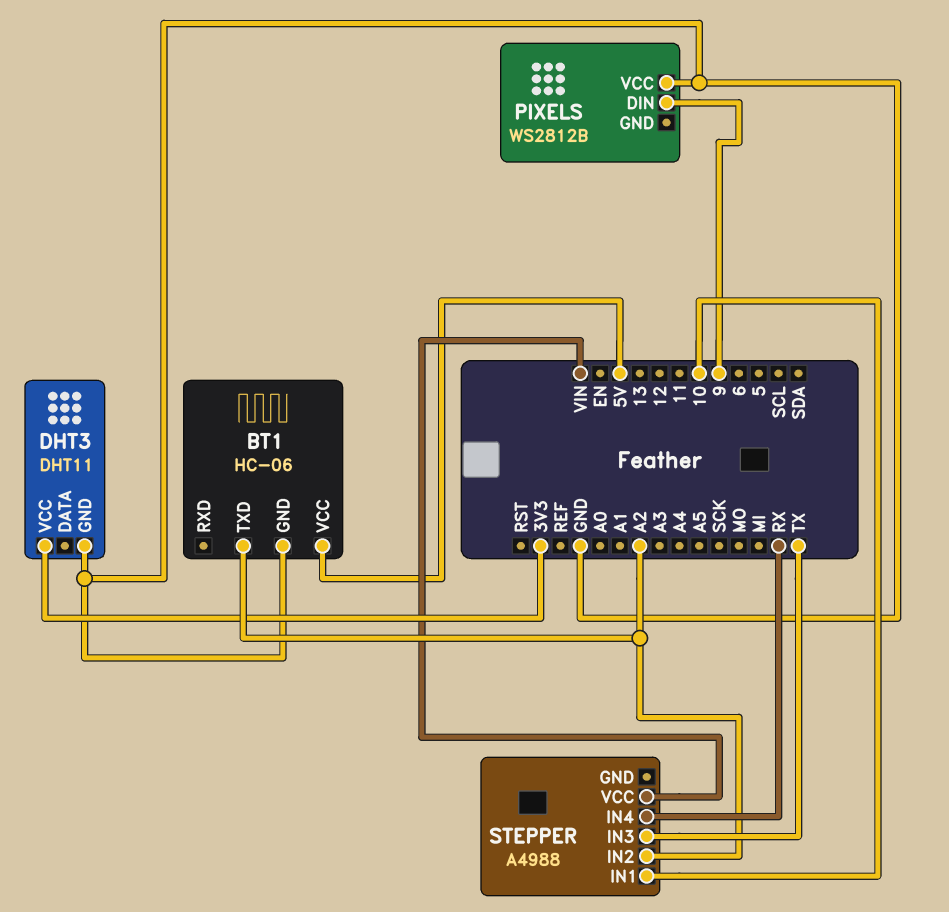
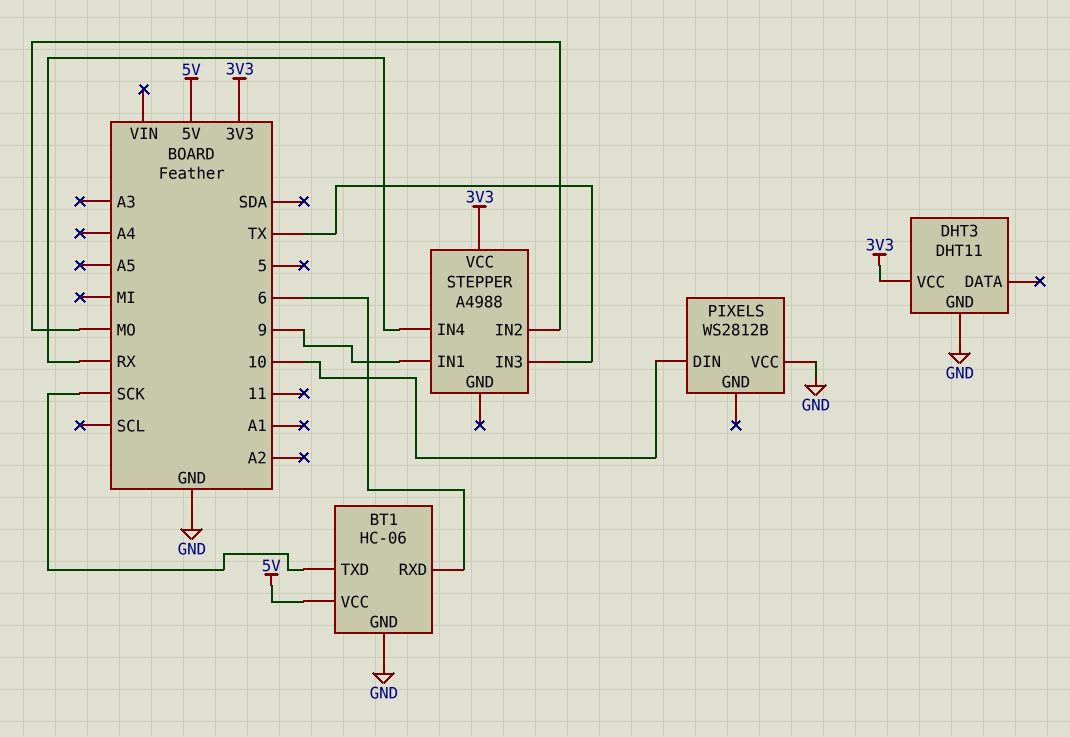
BT1 pin RXD: none -> 6
BT1 pin TXD: A2 -> SCK
PIXELS pin DIN: 9 -> 10
STEPPER pin IN1: 10 -> 9
STEPPER pin IN2: A2 -> MO
STEPPER pin VCC: VIN -> 3V3

